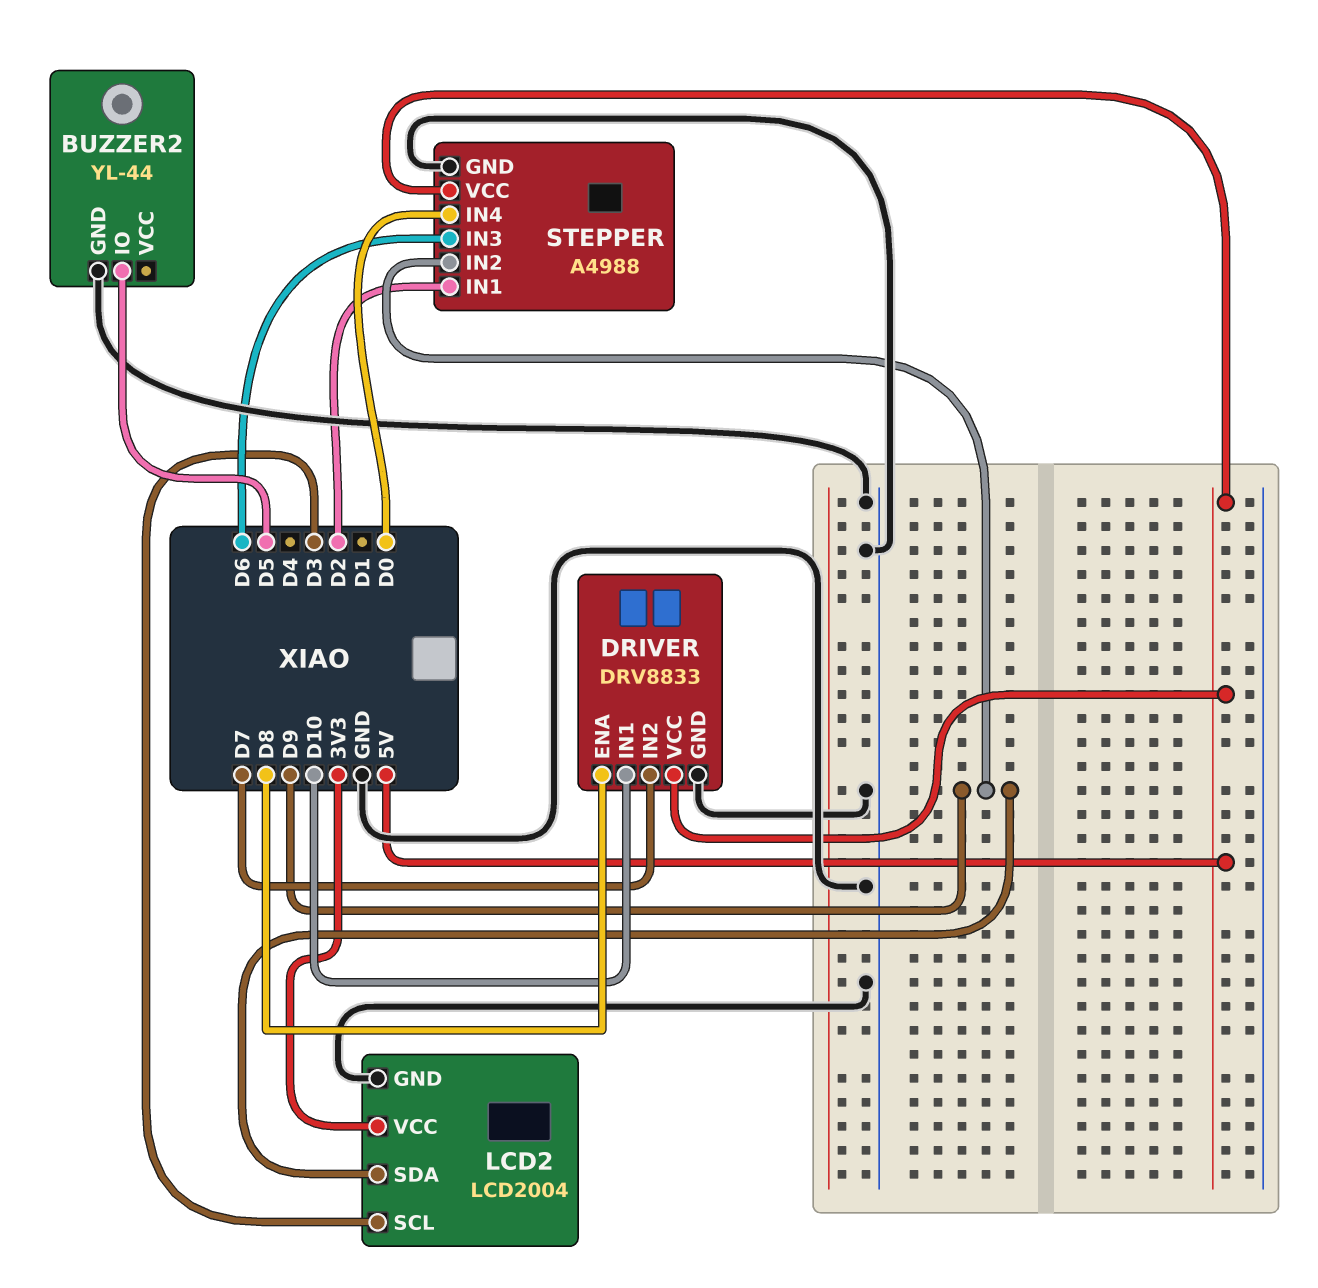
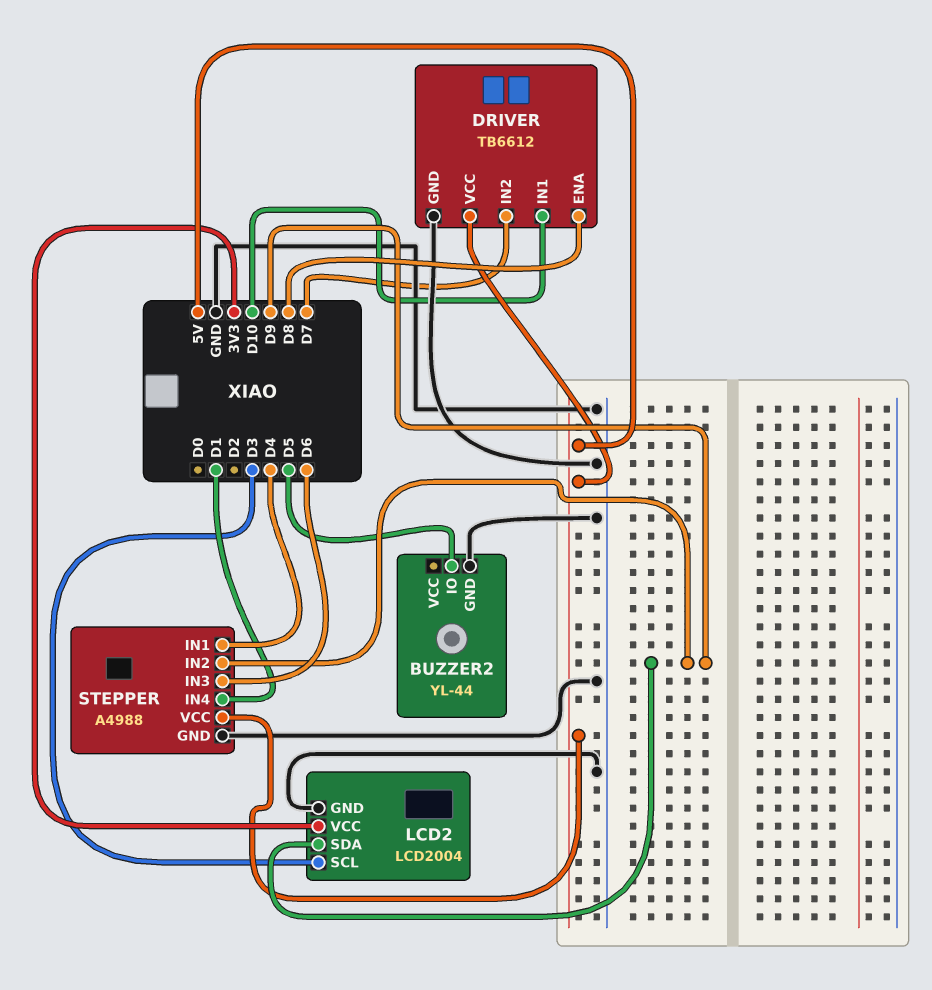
DRIVER: DRV8833 -> TB6612
STEPPER pin IN1: D2 -> D4
STEPPER pin IN4: D0 -> D1

